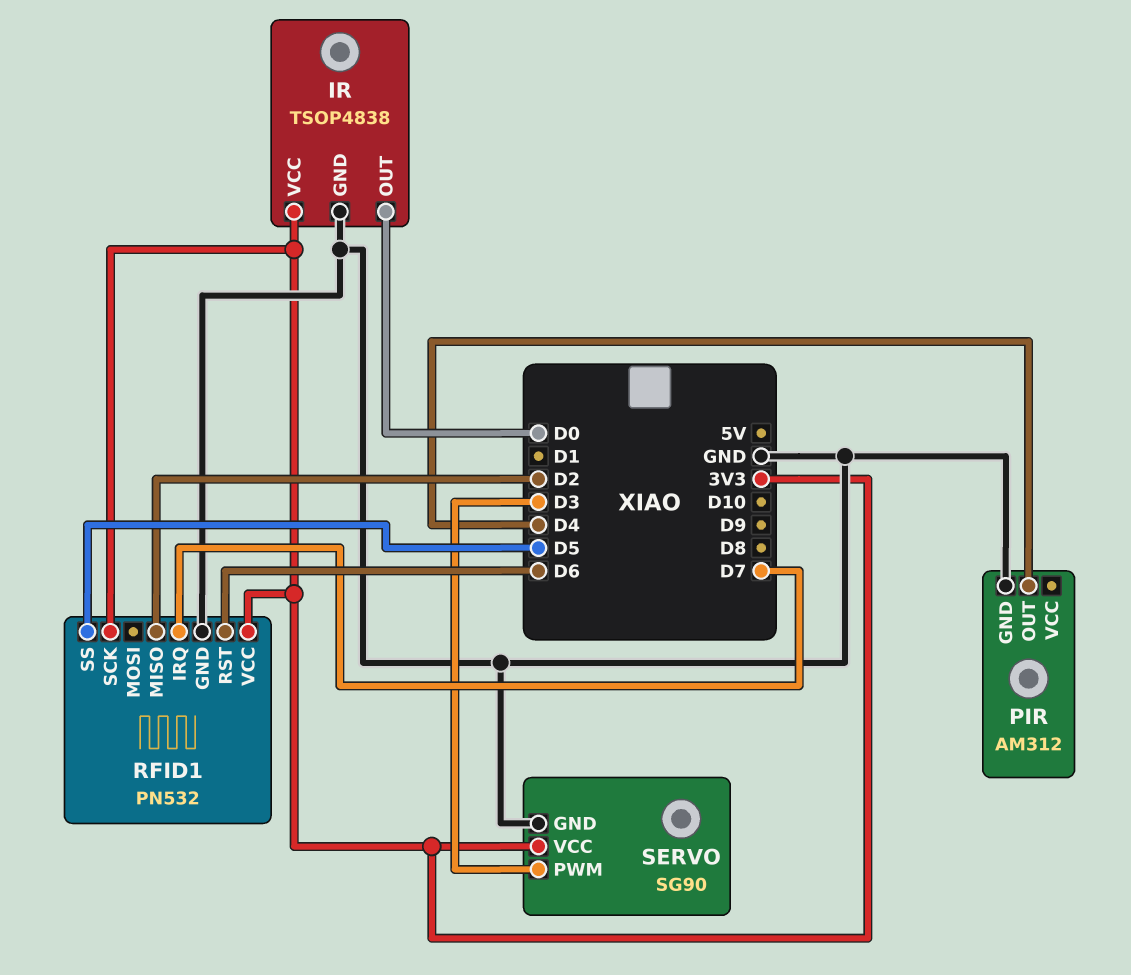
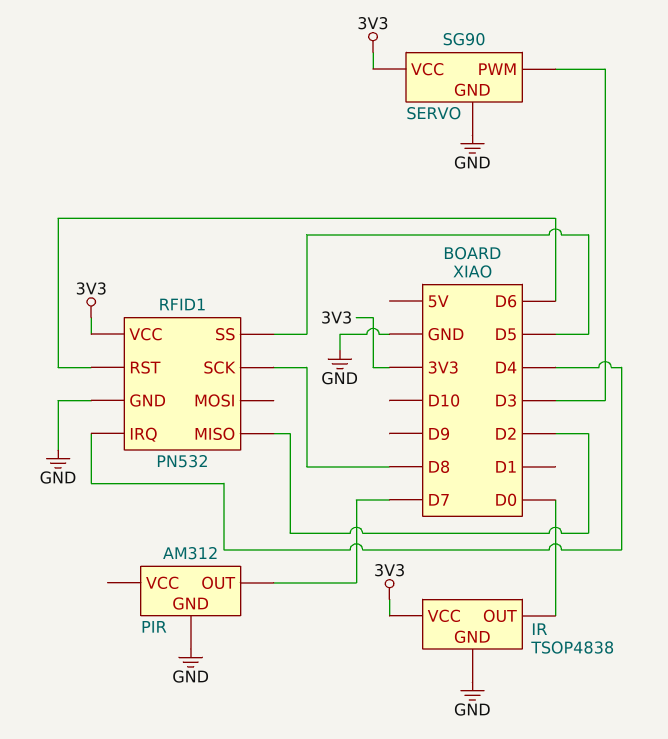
PIR pin OUT: D4 -> D7
RFID1 pin IRQ: D7 -> D4
RFID1 pin SCK: 3V3 -> D8

